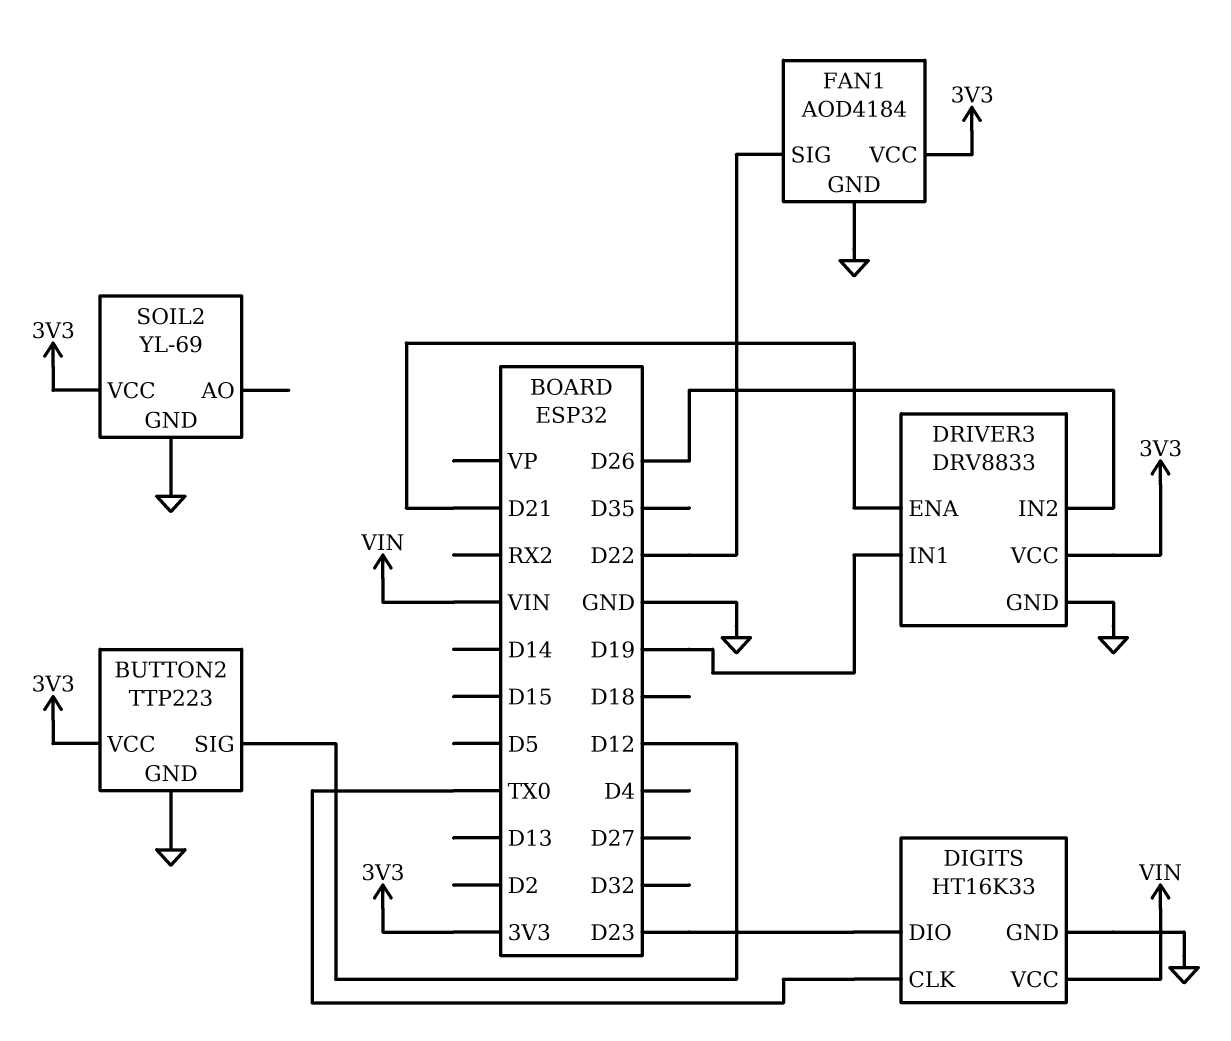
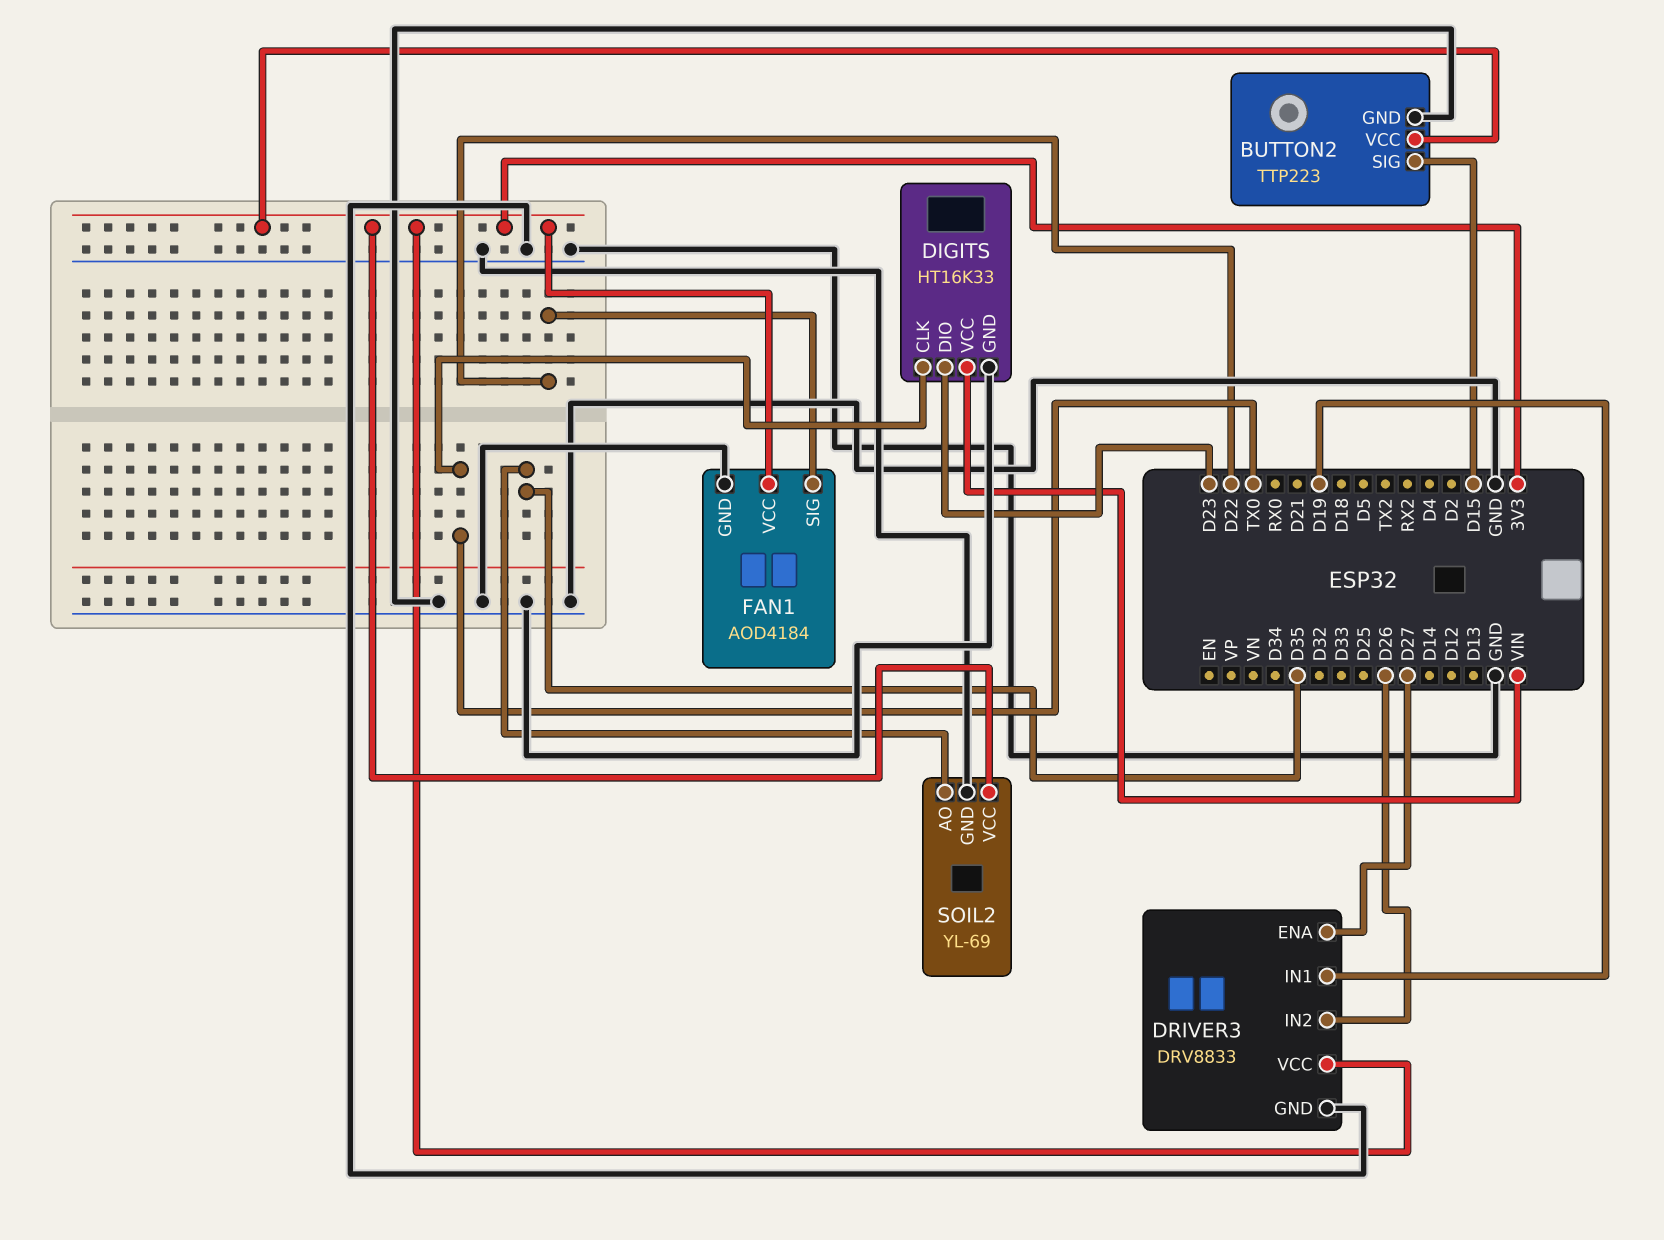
BUTTON2 pin SIG: D12 -> D15
DRIVER3 pin ENA: D21 -> D27
SOIL2 pin AO: none -> D35

